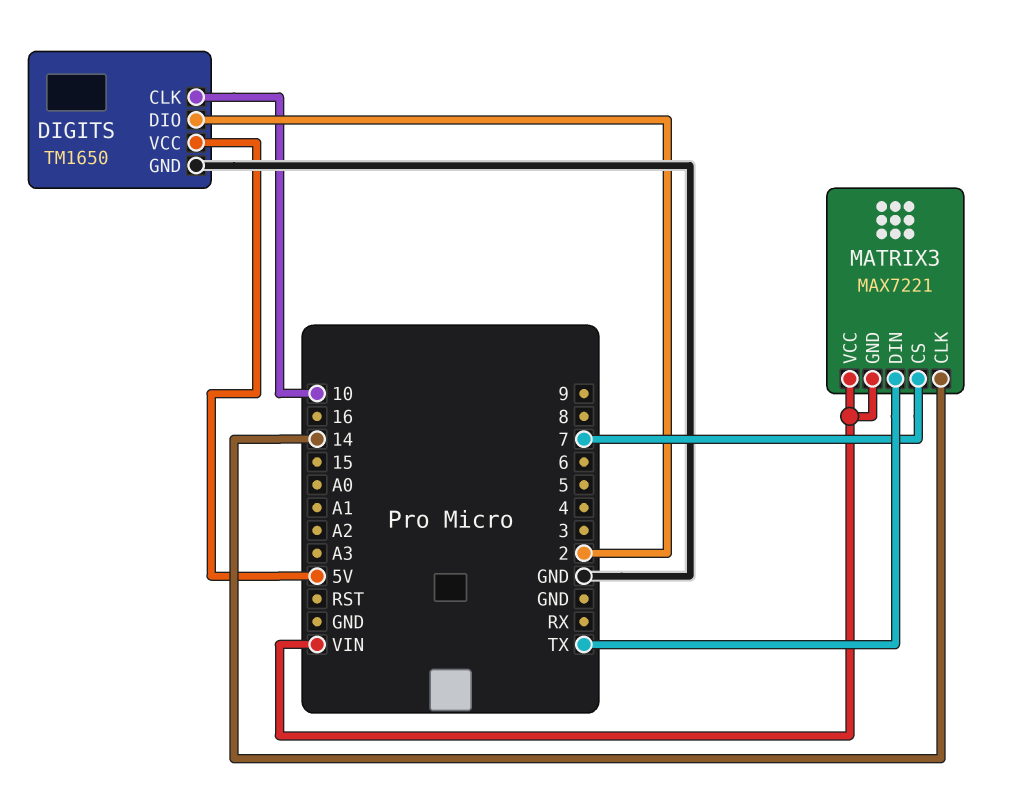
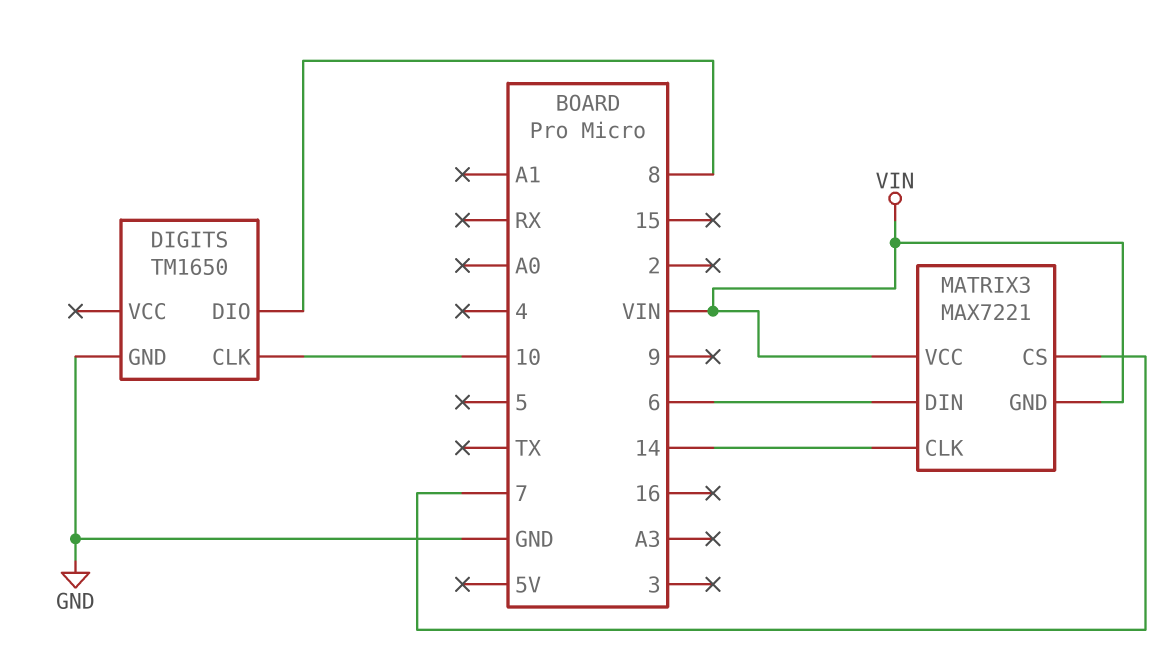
DIGITS pin DIO: 2 -> 8
DIGITS pin VCC: 5V -> none
MATRIX3 pin DIN: TX -> 6

